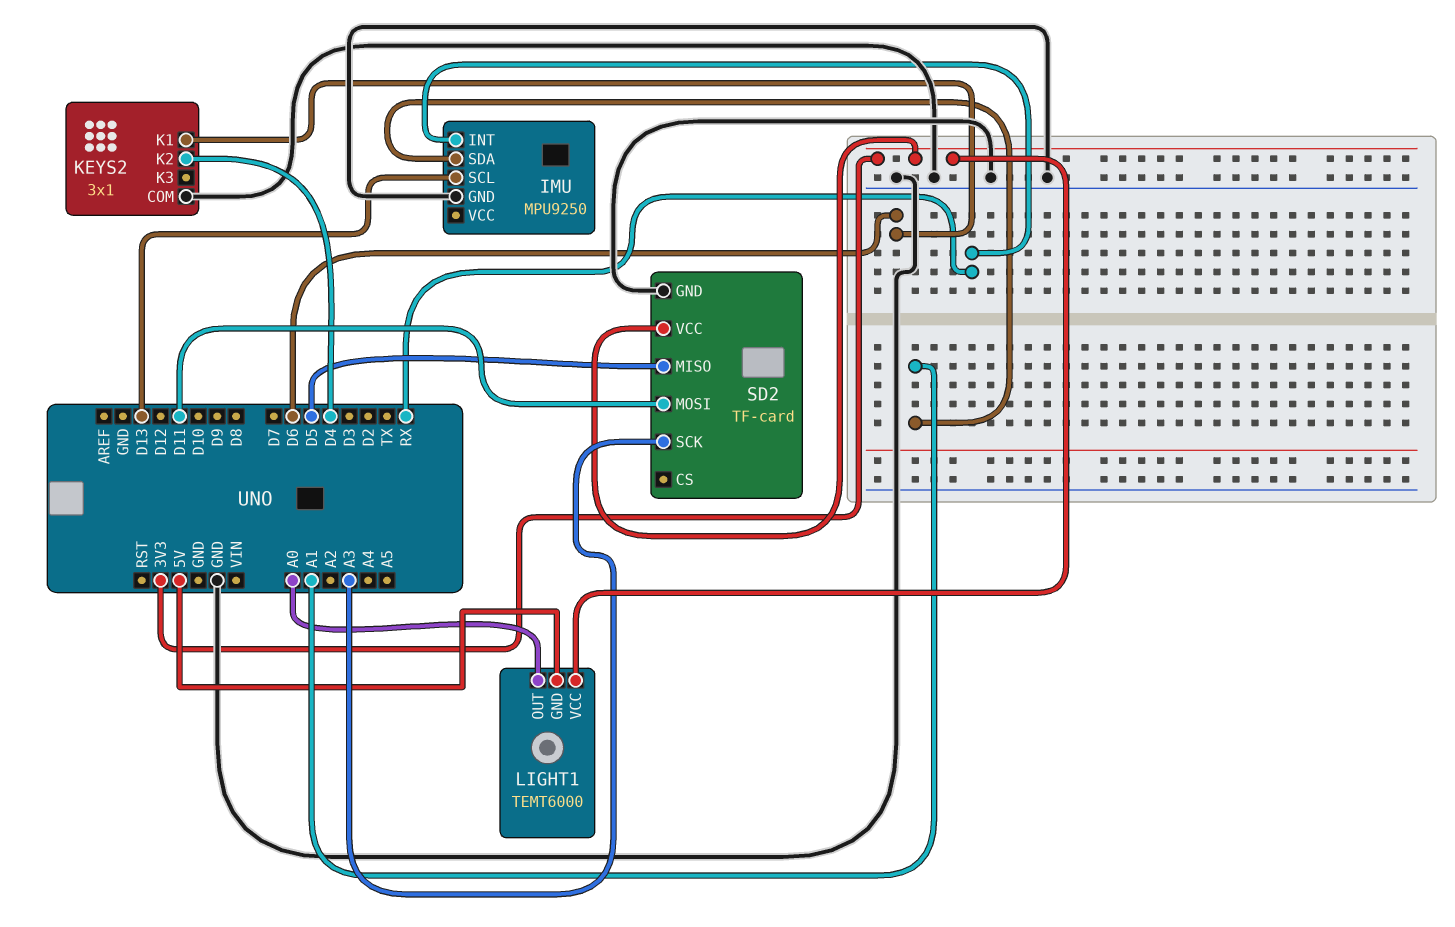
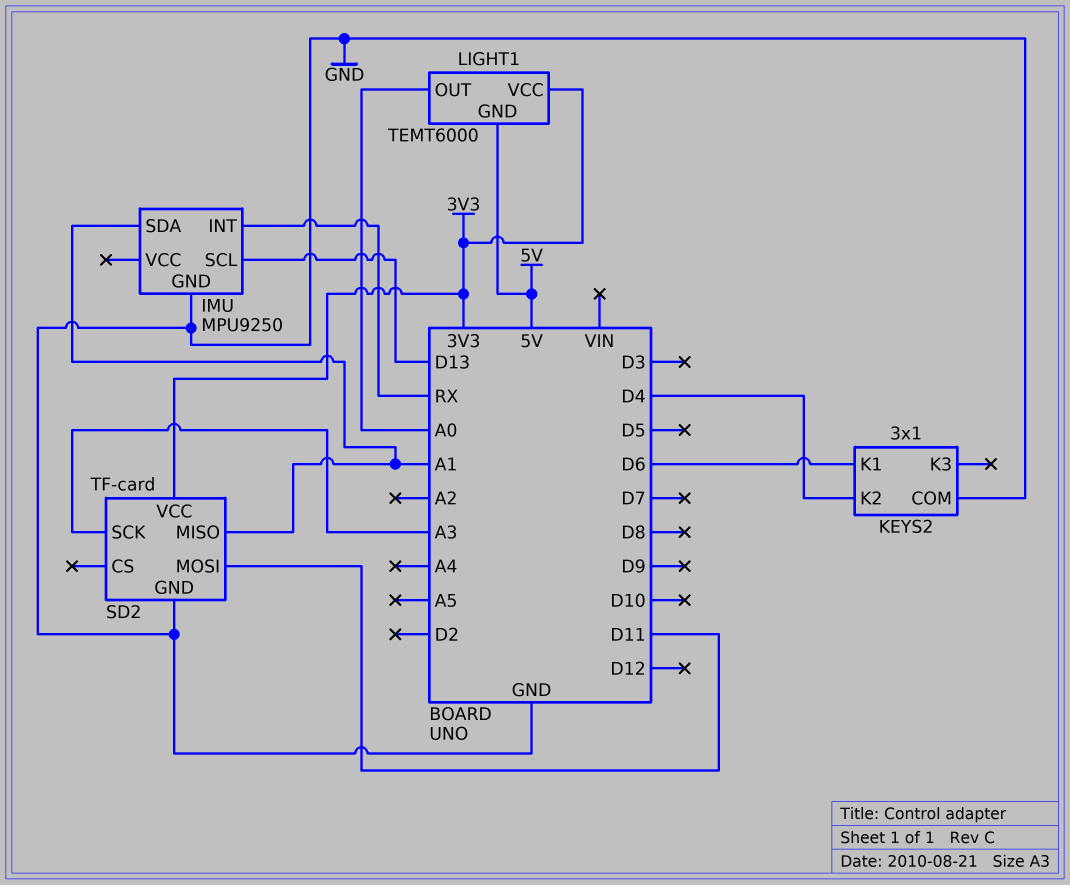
SD2 pin MISO: D5 -> A1

